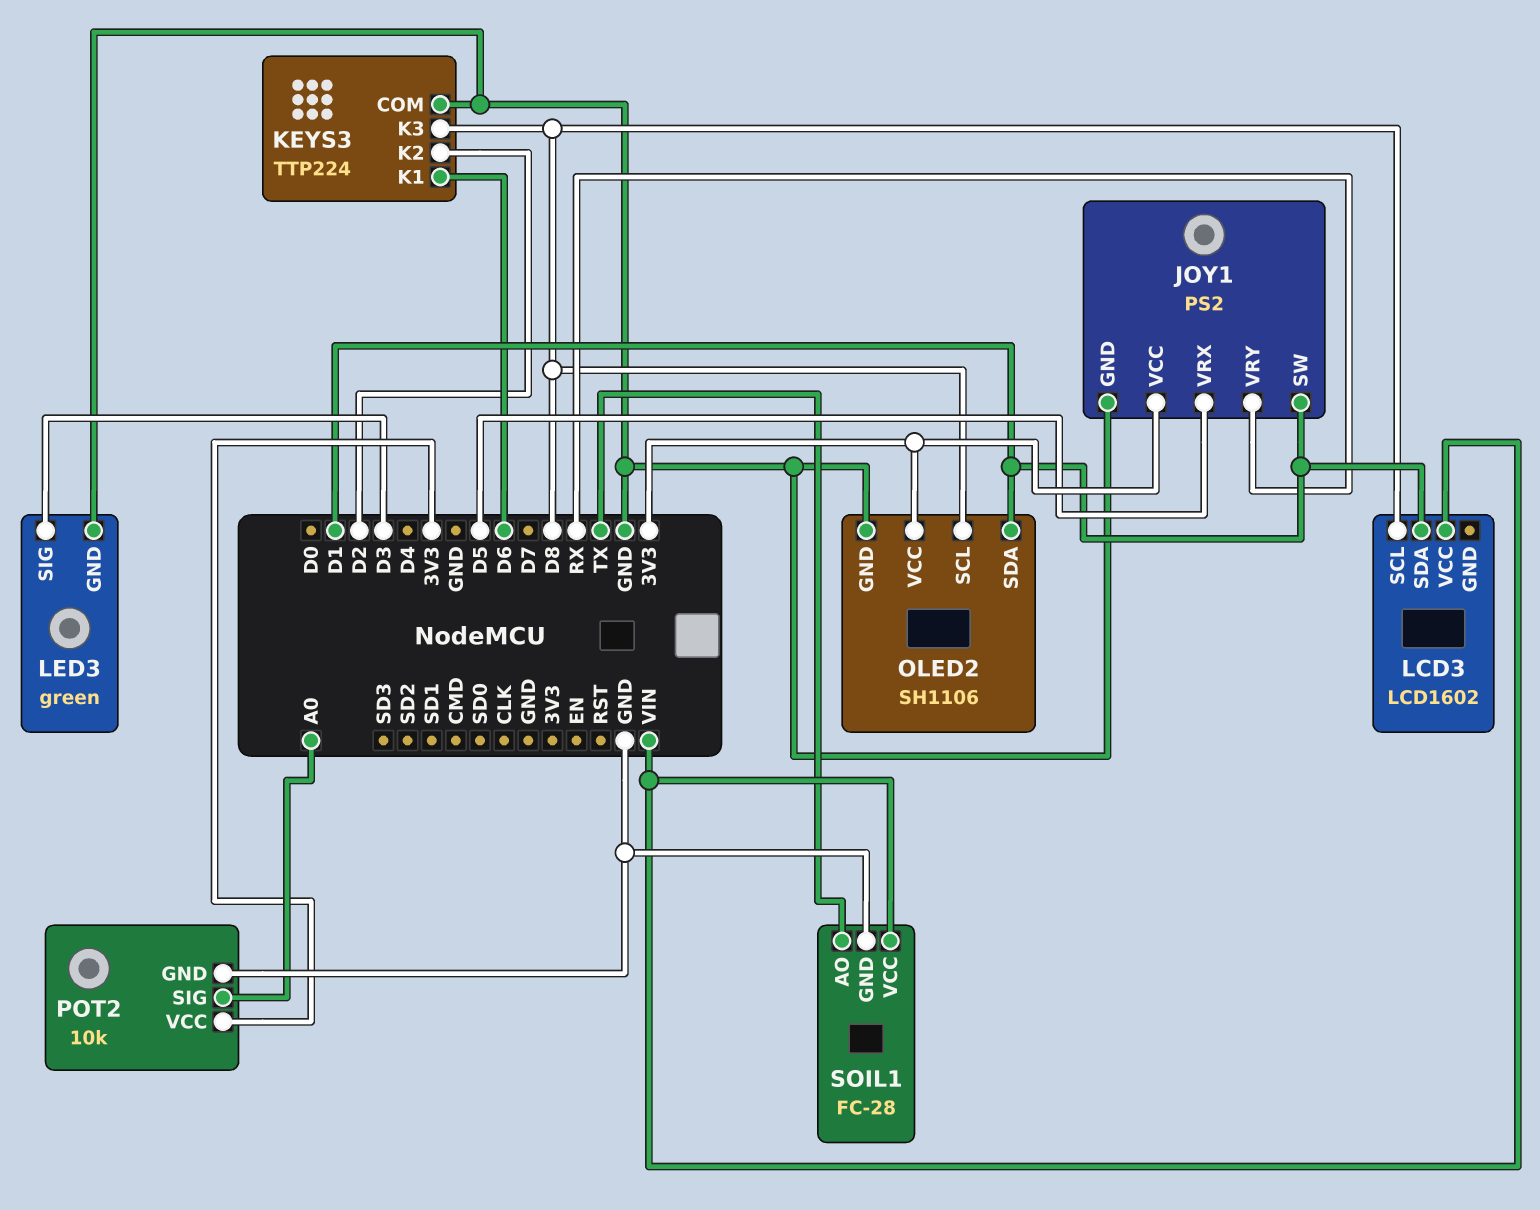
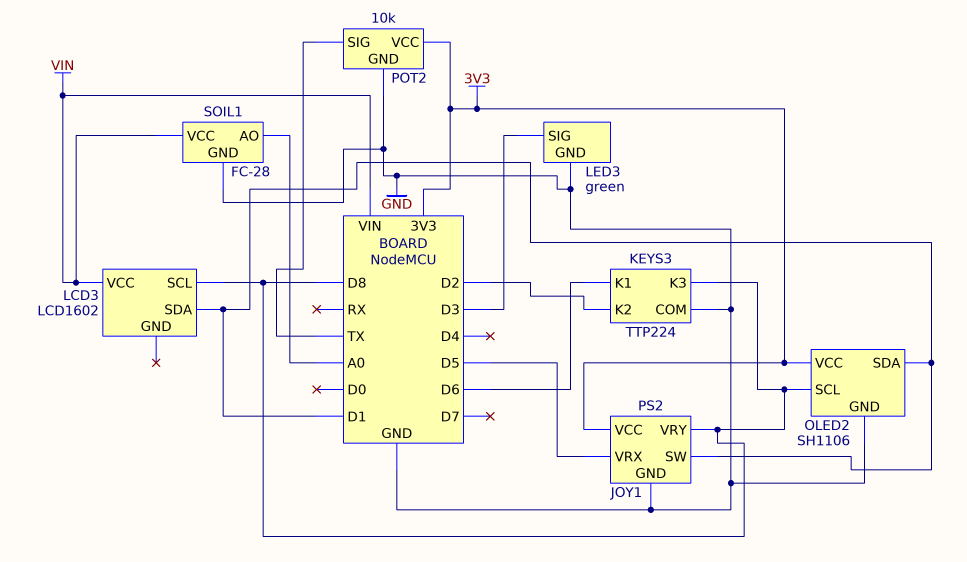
JOY1 pin VRY: RX -> D8
POT2 pin SIG: A0 -> TX
SOIL1 pin AO: TX -> A0

